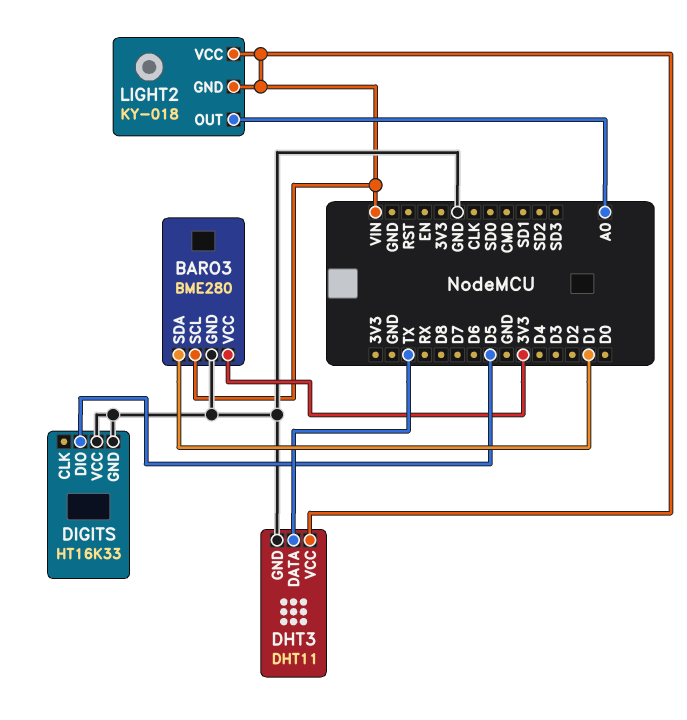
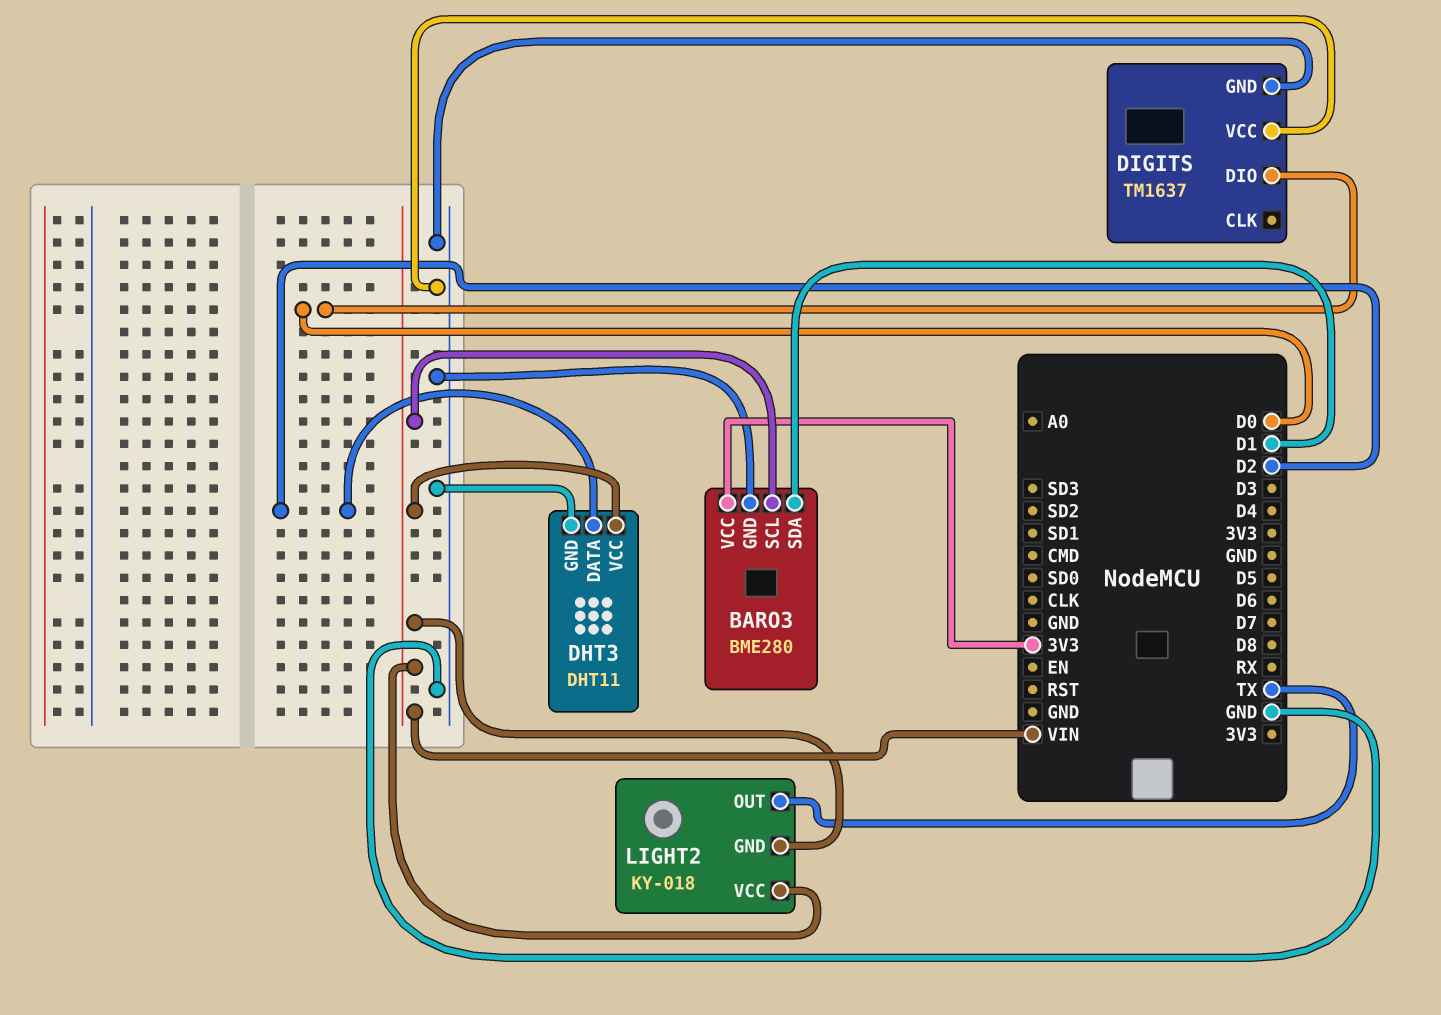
DHT3 pin DATA: TX -> D2
DIGITS: HT16K33 -> TM1637
DIGITS pin DIO: D5 -> D0
LIGHT2 pin OUT: A0 -> TX

